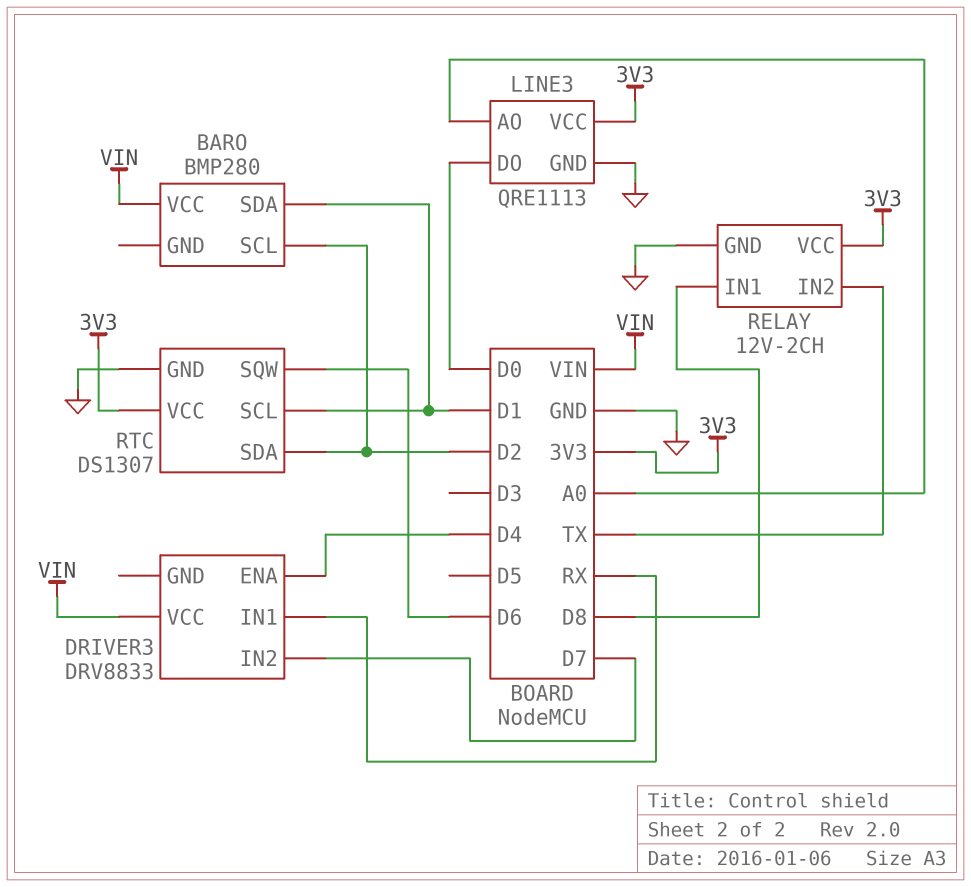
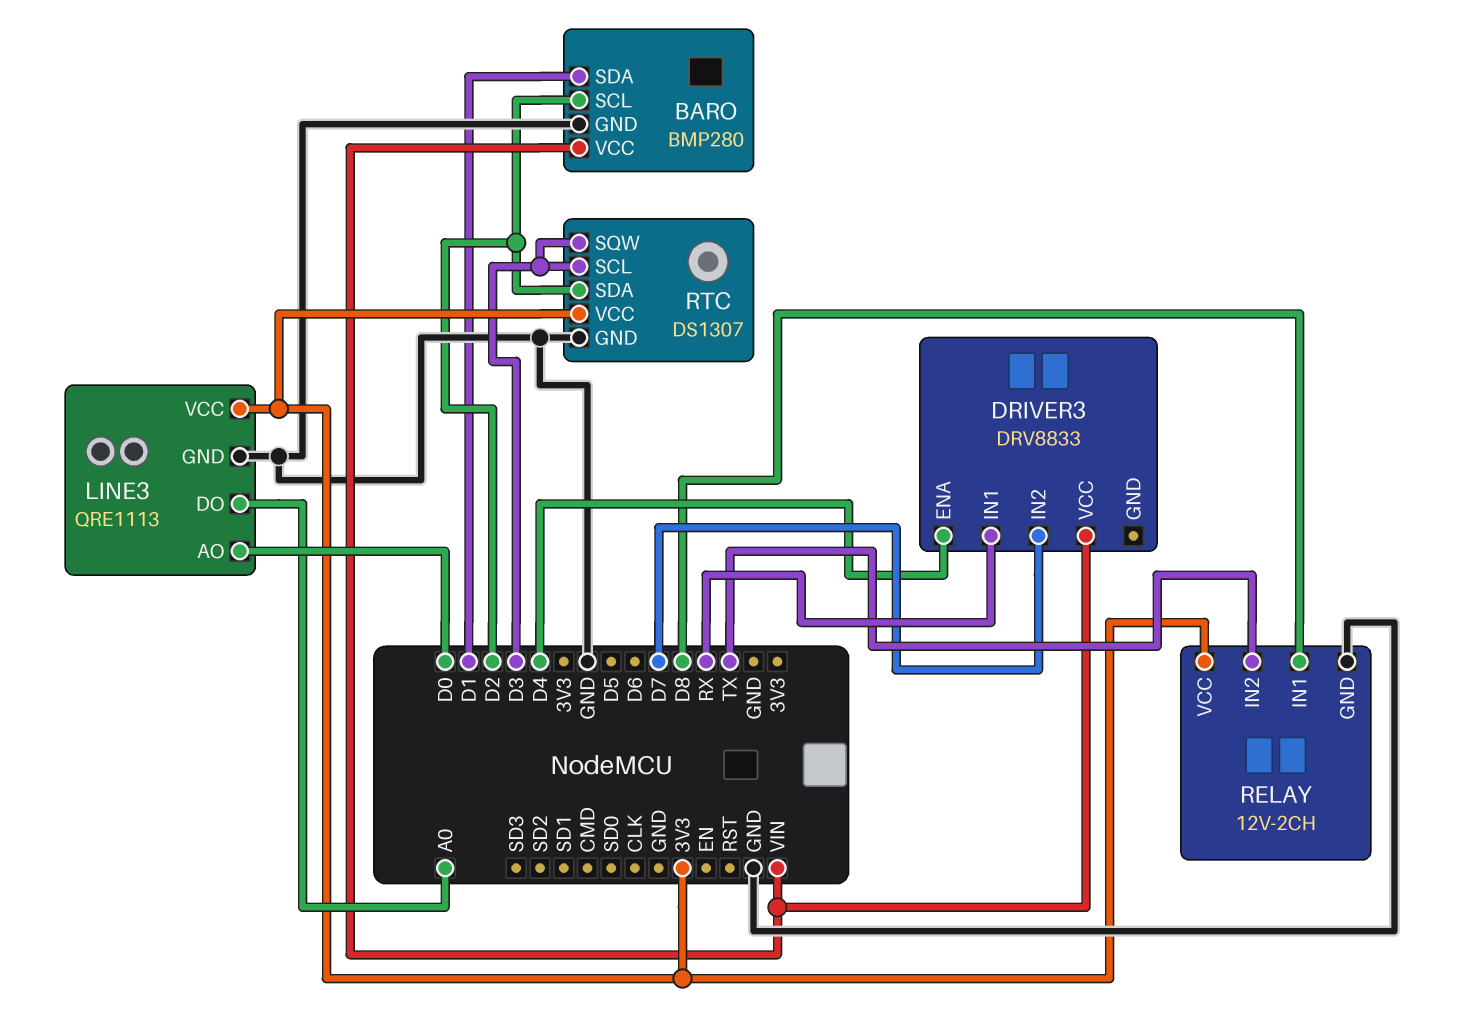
BARO pin GND: none -> GND
LINE3 pin AO: A0 -> D0
LINE3 pin DO: D0 -> A0
RTC pin SCL: D1 -> D3
RTC pin SQW: D6 -> D3

